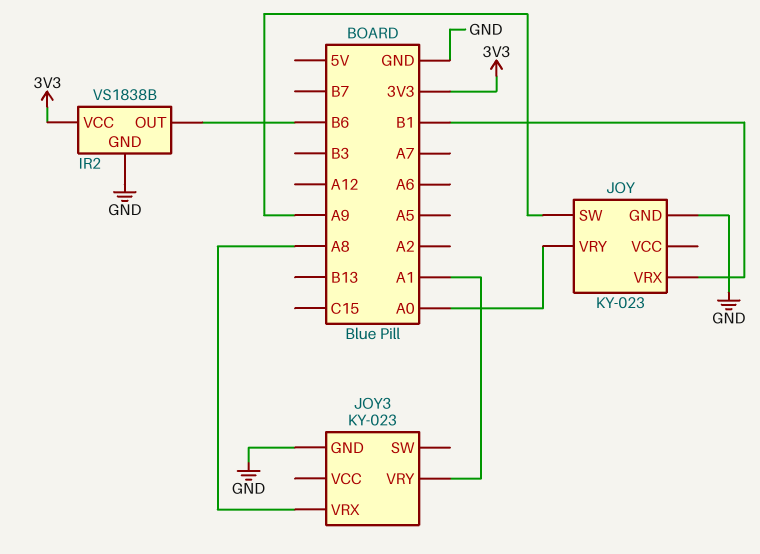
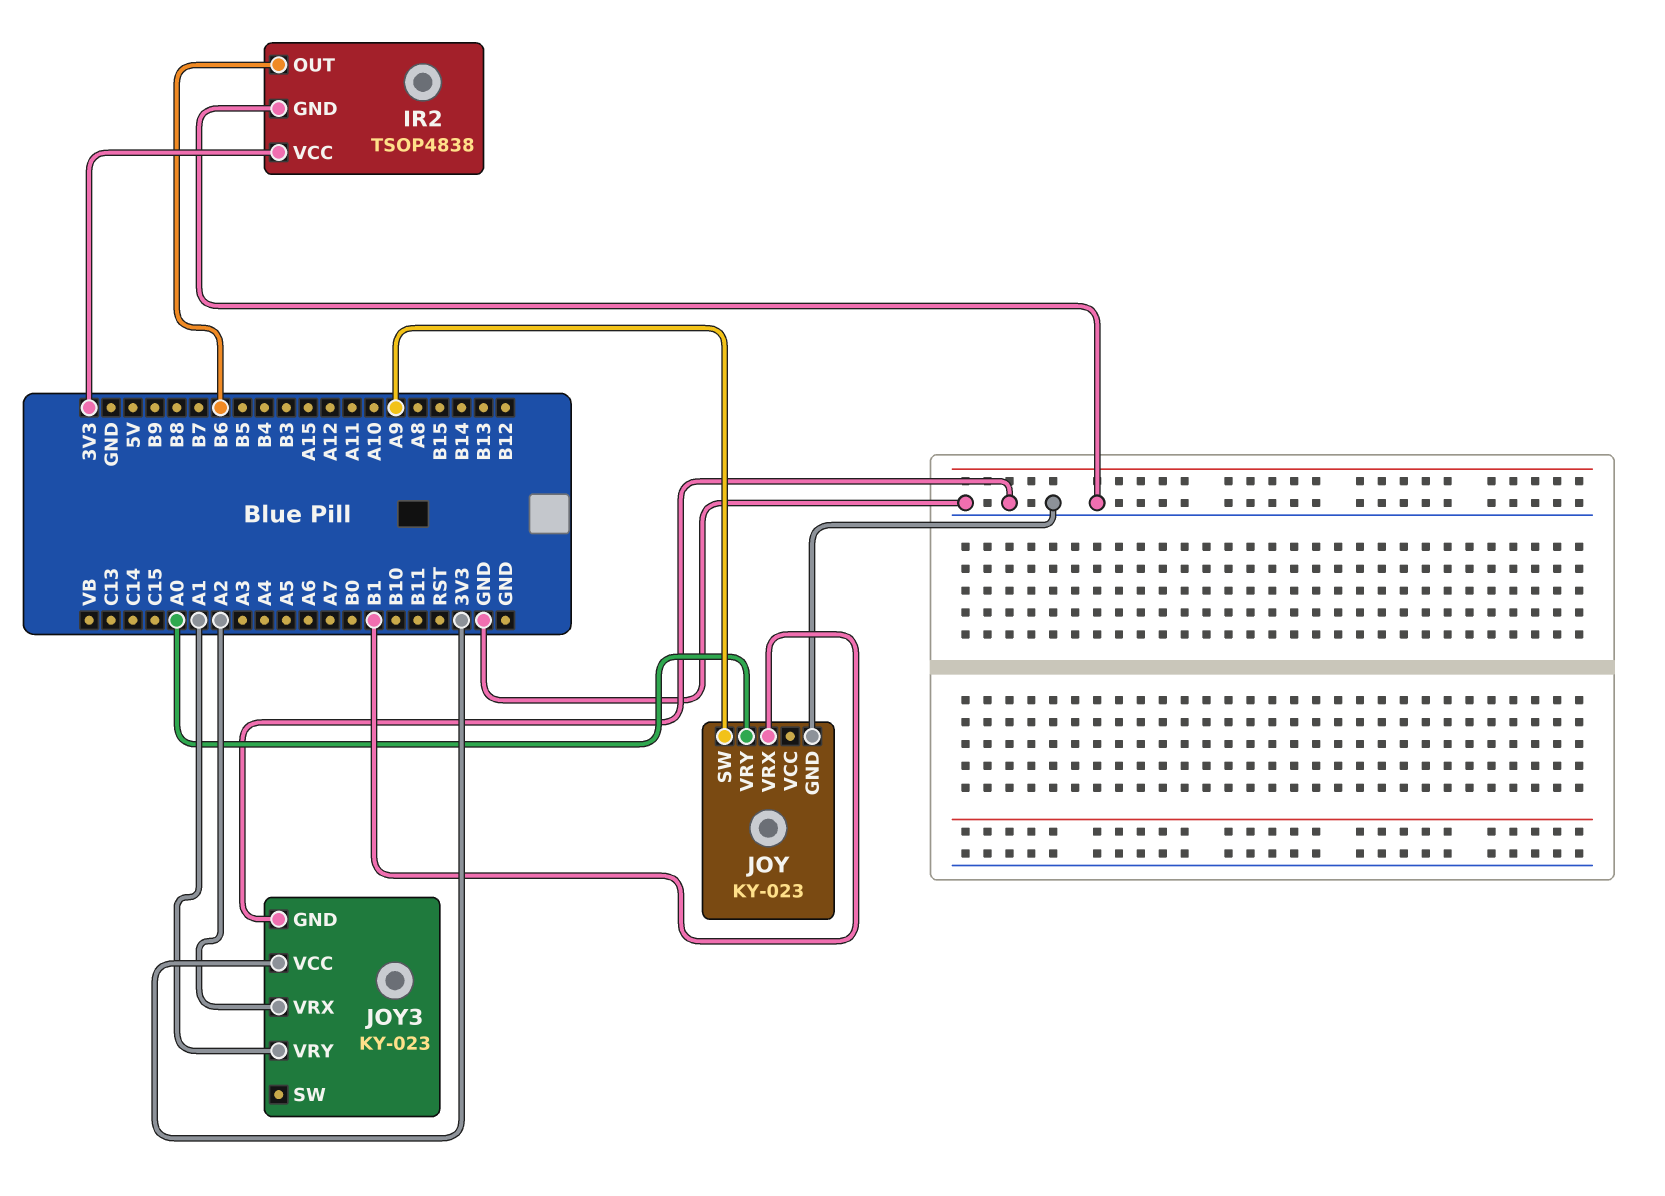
IR2: VS1838B -> TSOP4838
JOY3 pin VCC: none -> 3V3
JOY3 pin VRX: A8 -> A2

